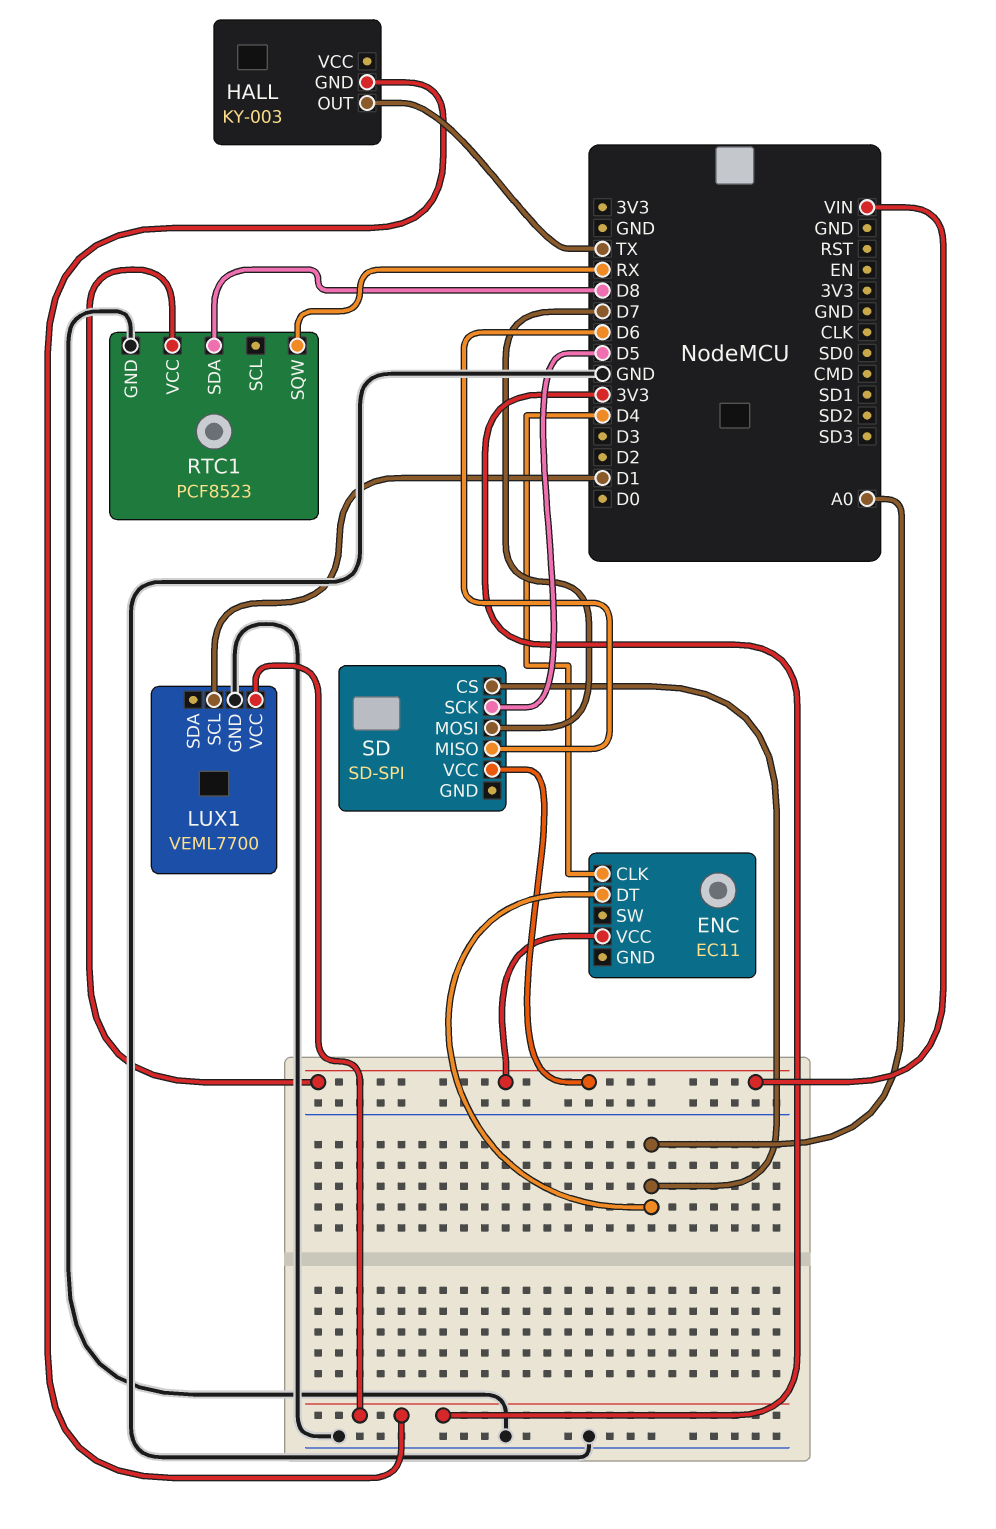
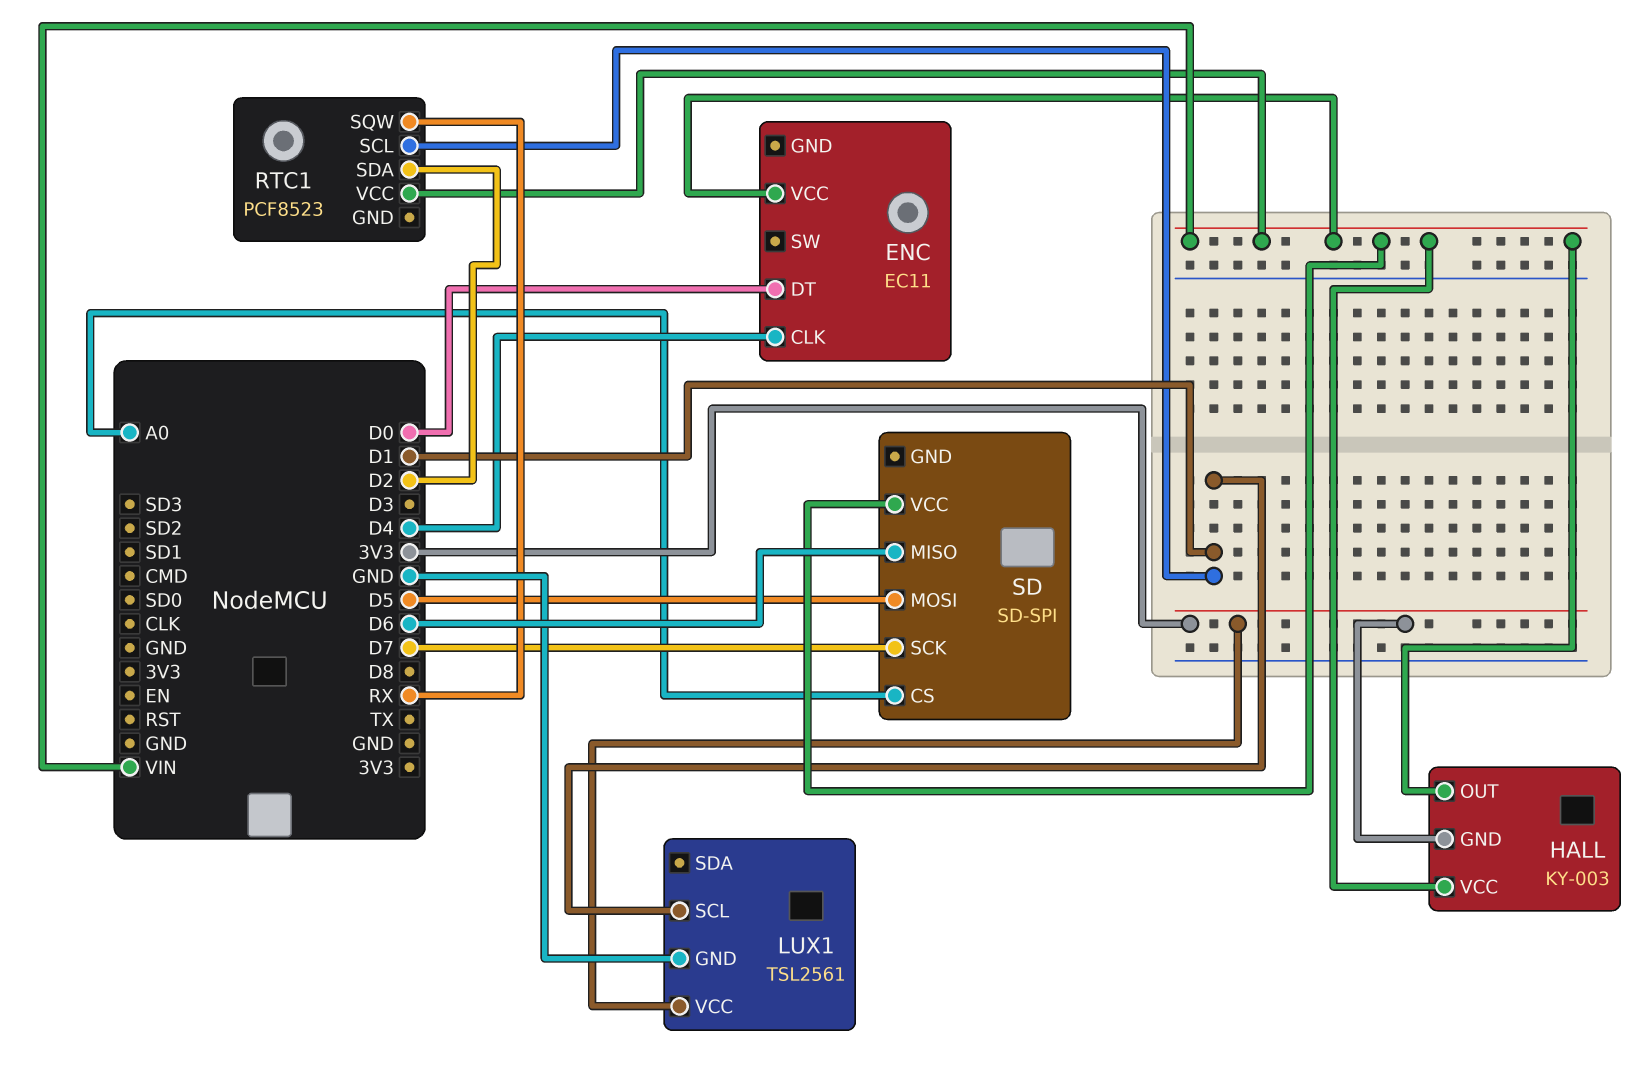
ENC pin DT: A0 -> D0
HALL pin OUT: TX -> VIN
HALL pin VCC: none -> VIN
LUX1: VEML7700 -> TSL2561
RTC1 pin GND: GND -> none
RTC1 pin SCL: none -> D1
RTC1 pin SDA: D8 -> D2
SD pin MOSI: D7 -> D5
SD pin SCK: D5 -> D7

